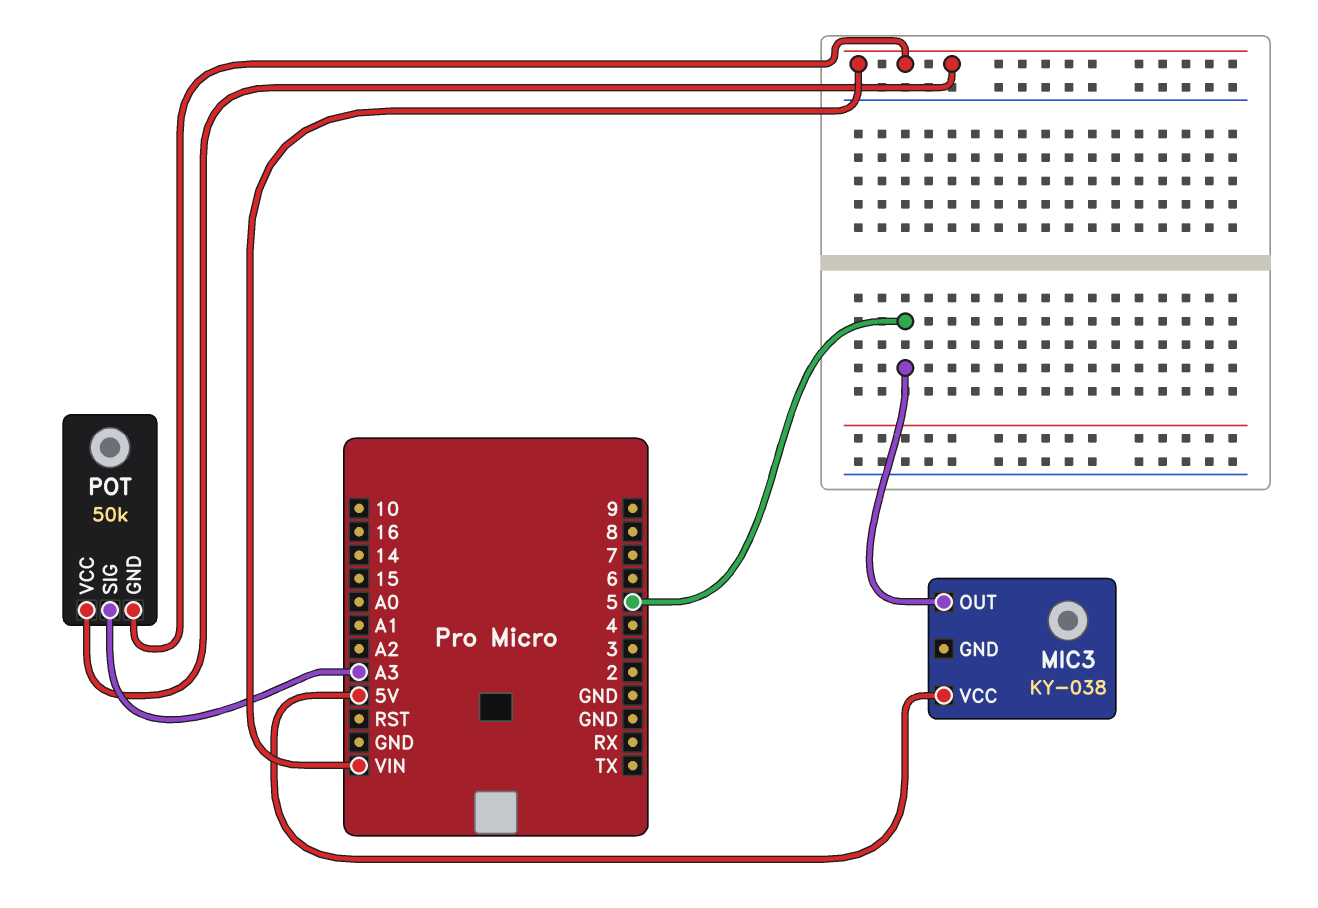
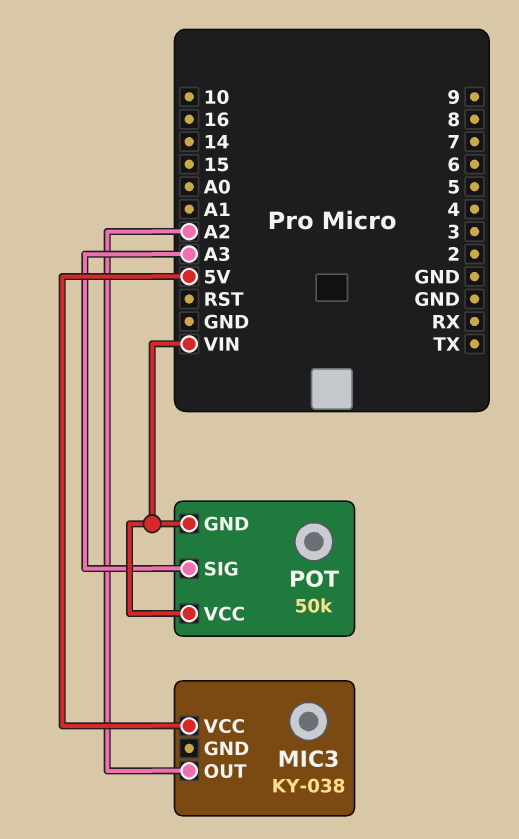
MIC3 pin OUT: 5 -> A2

